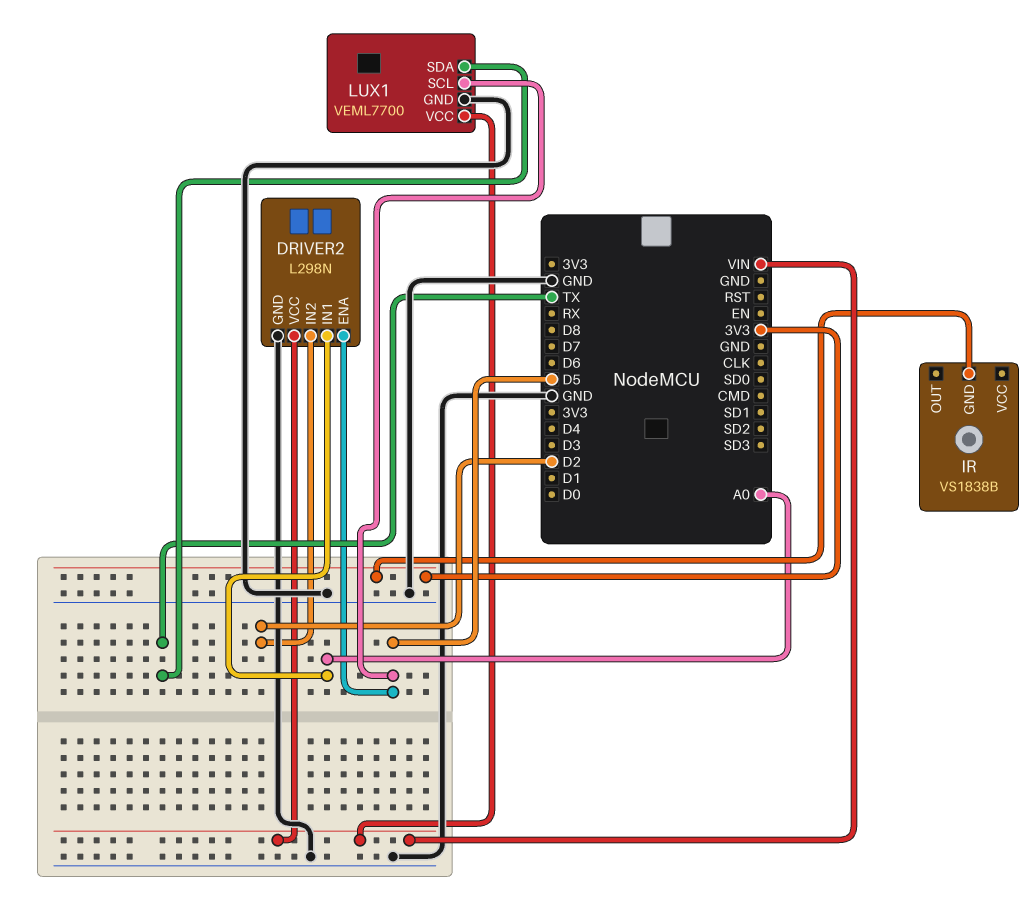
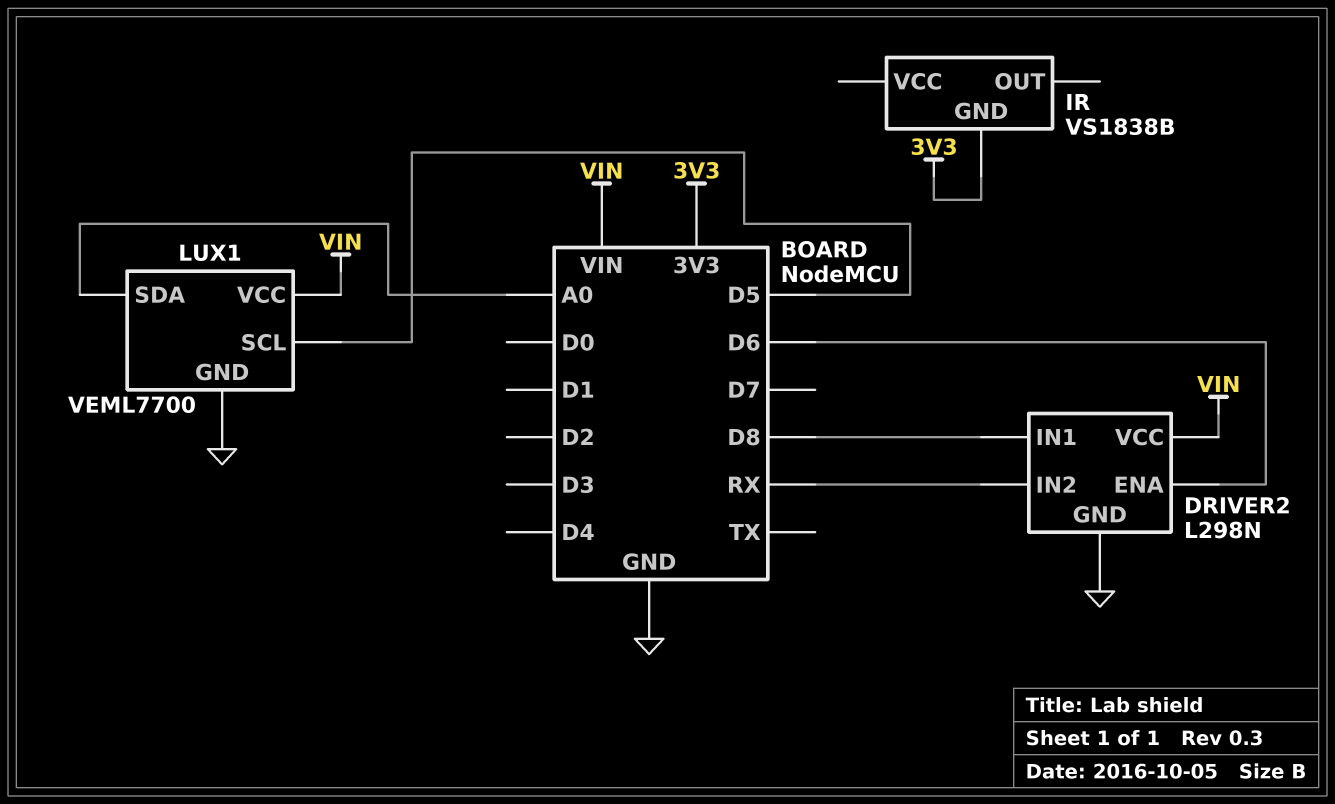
DRIVER2 pin ENA: D5 -> D6
DRIVER2 pin IN1: A0 -> D8
DRIVER2 pin IN2: D2 -> RX
LUX1 pin SDA: TX -> A0

